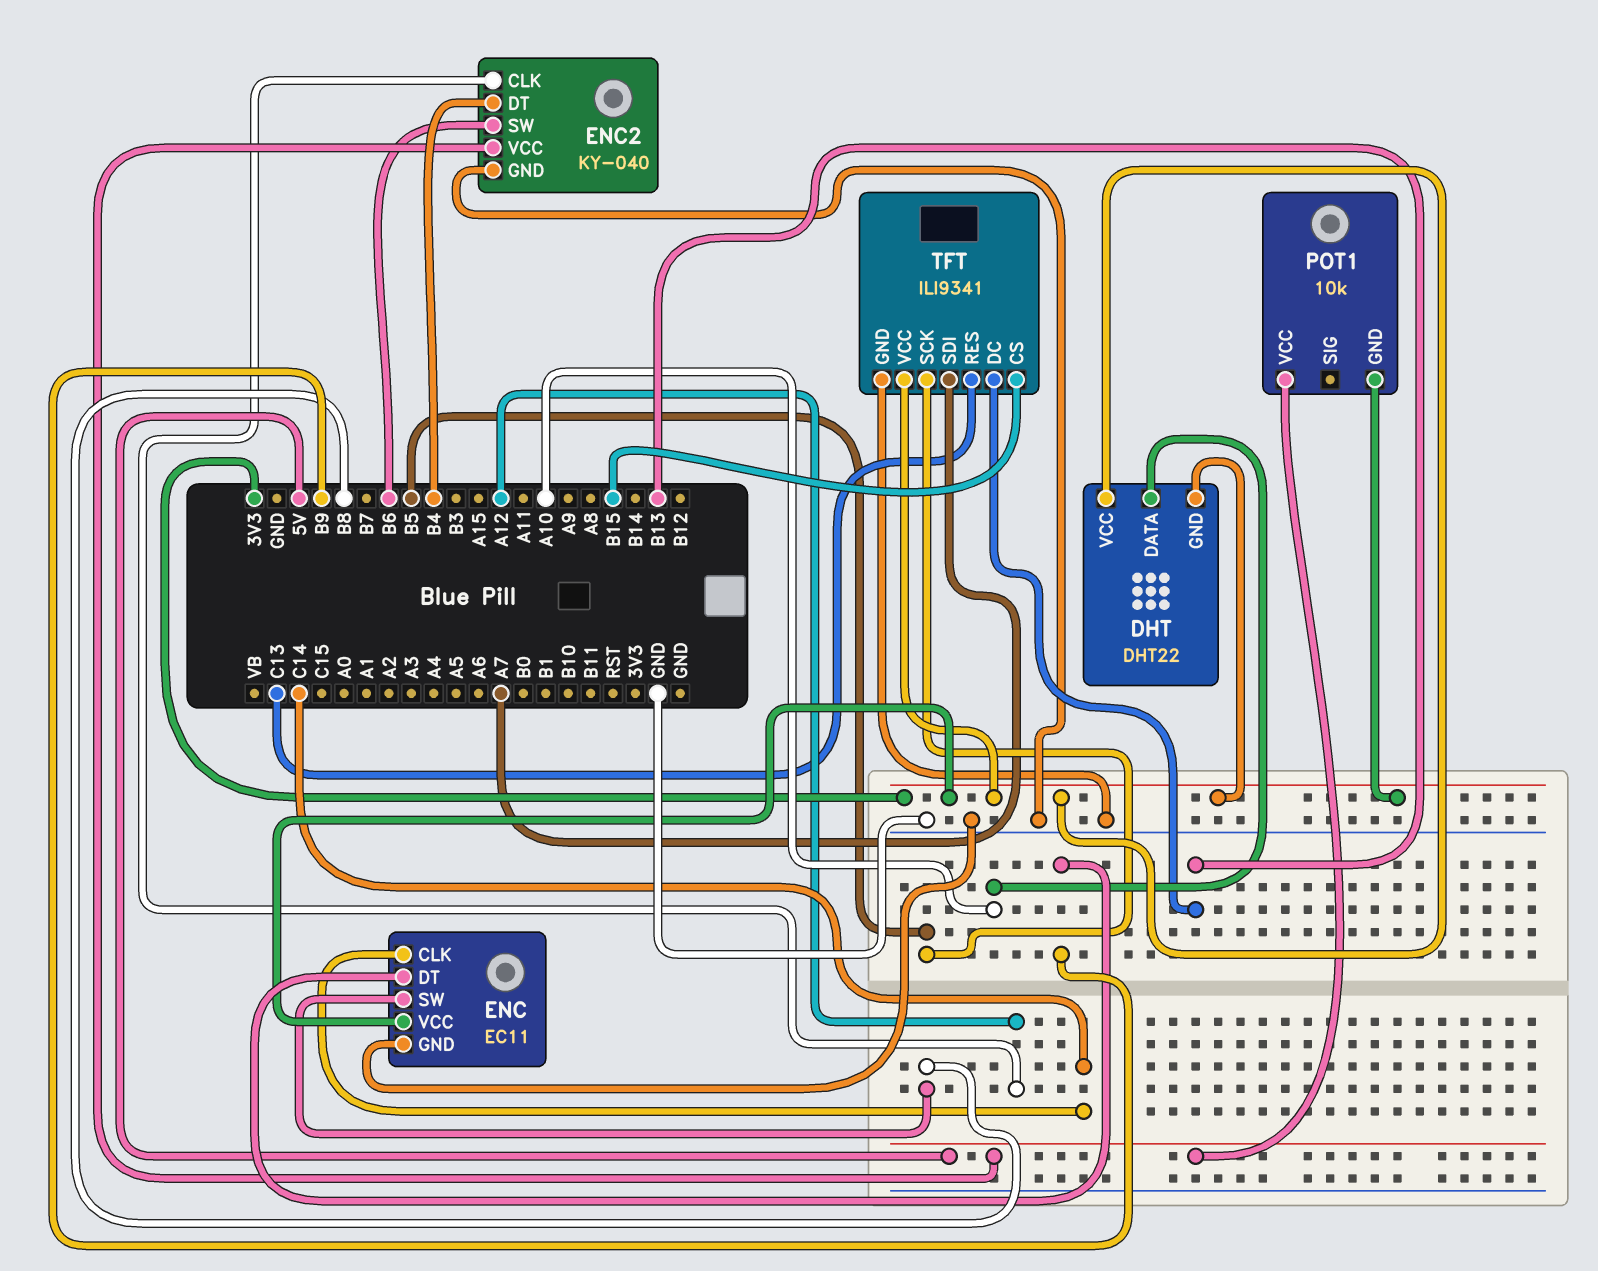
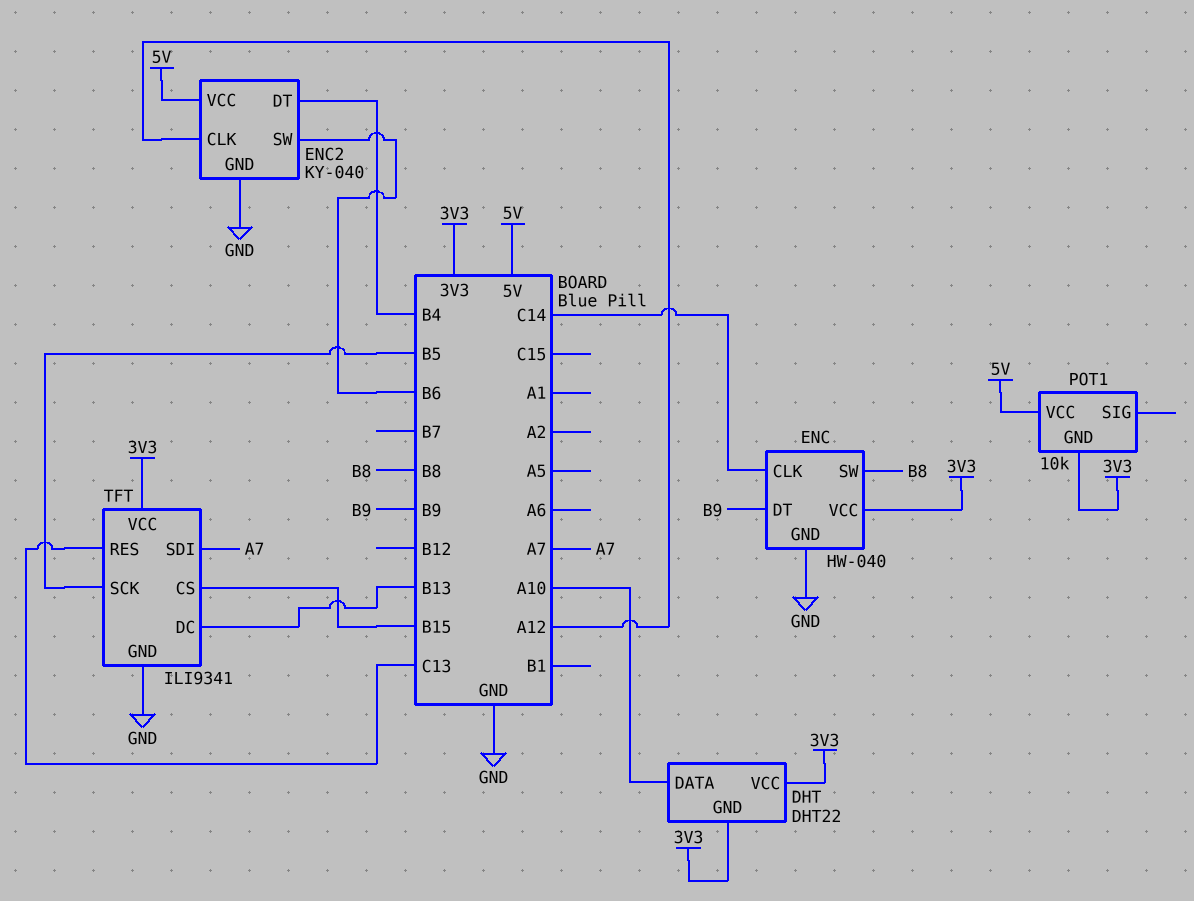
ENC: EC11 -> HW-040

